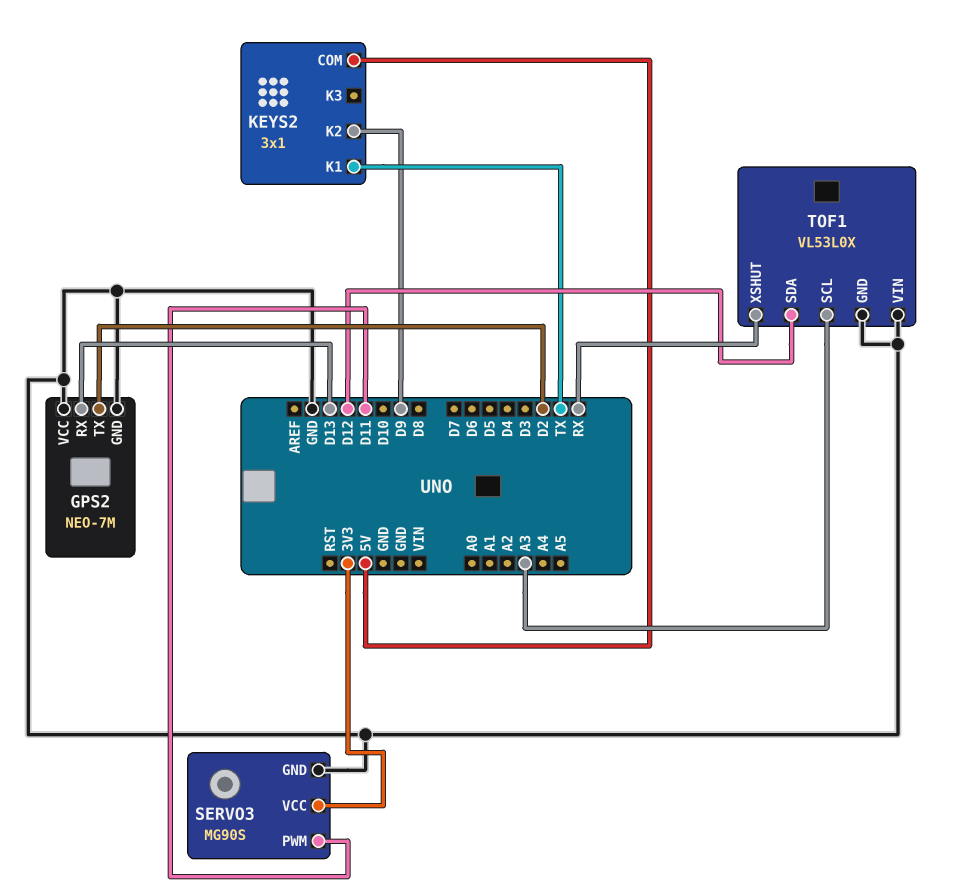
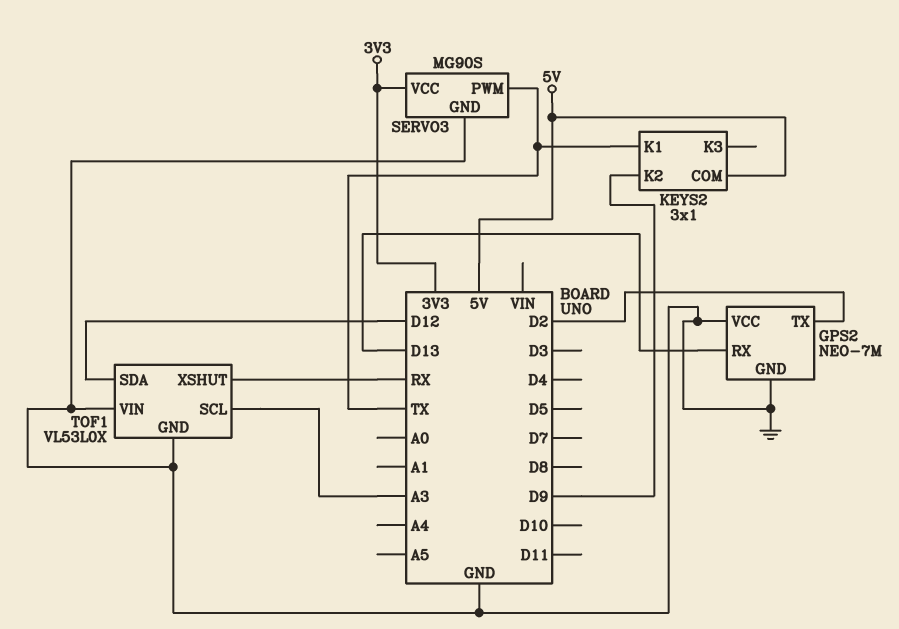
SERVO3 pin PWM: D11 -> TX

